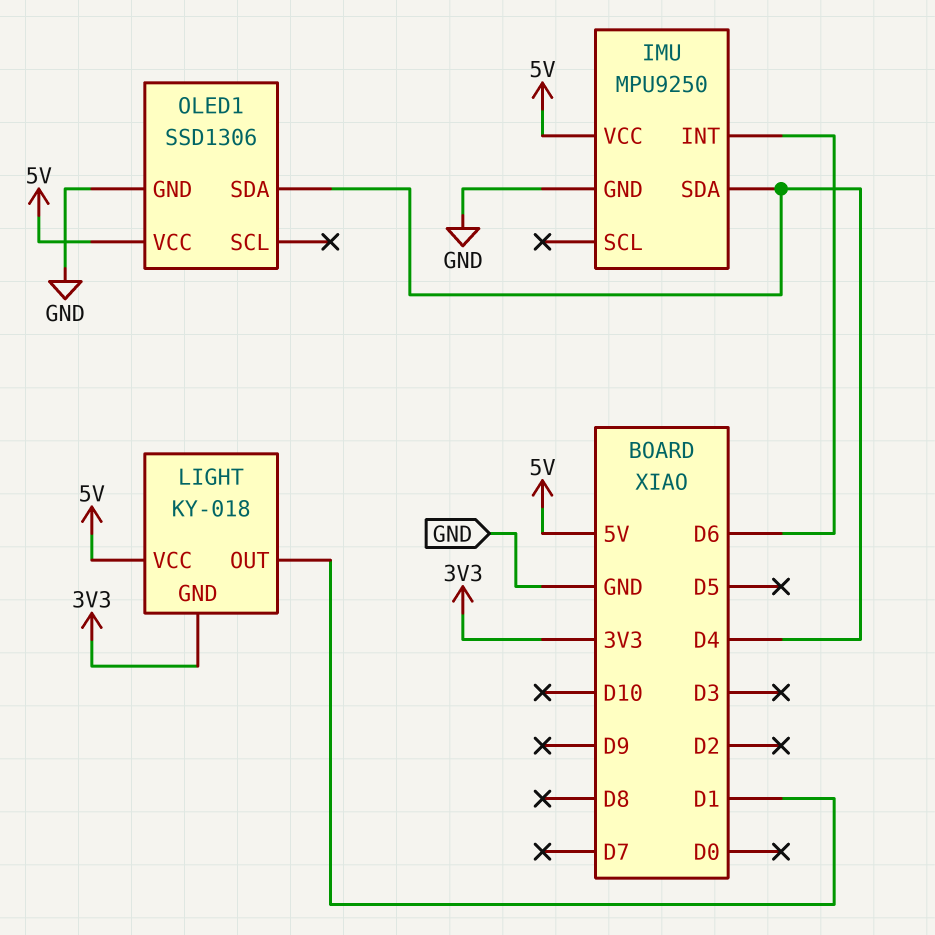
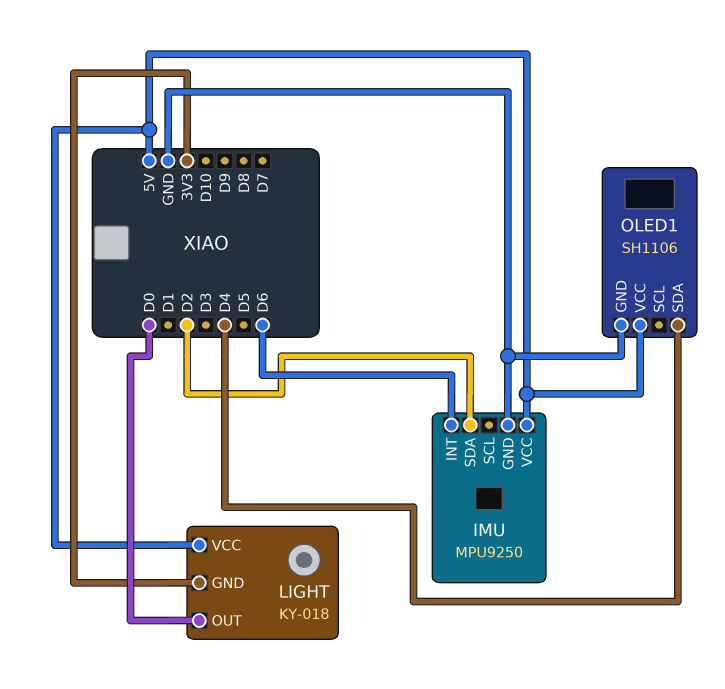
IMU pin SDA: D4 -> D2
LIGHT pin OUT: D1 -> D0
OLED1: SSD1306 -> SH1106

